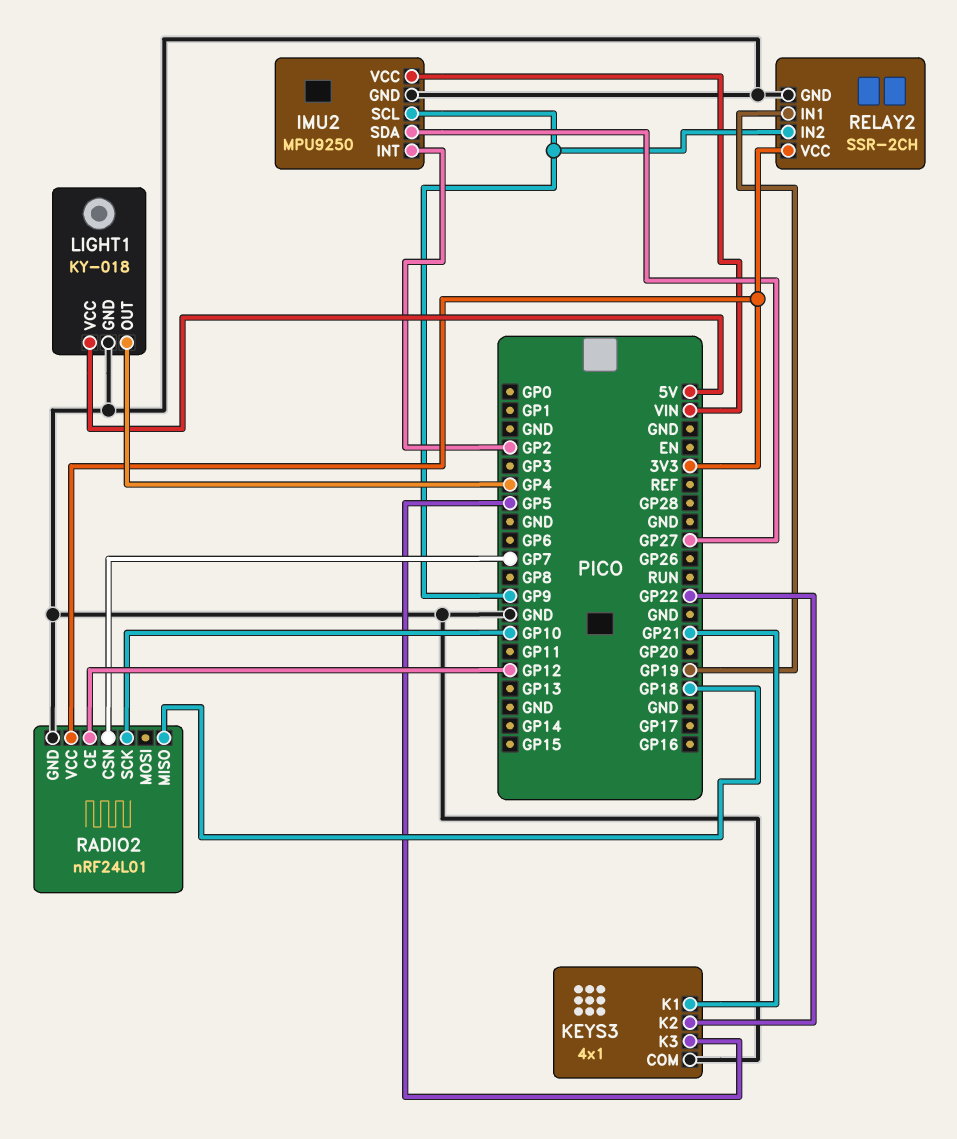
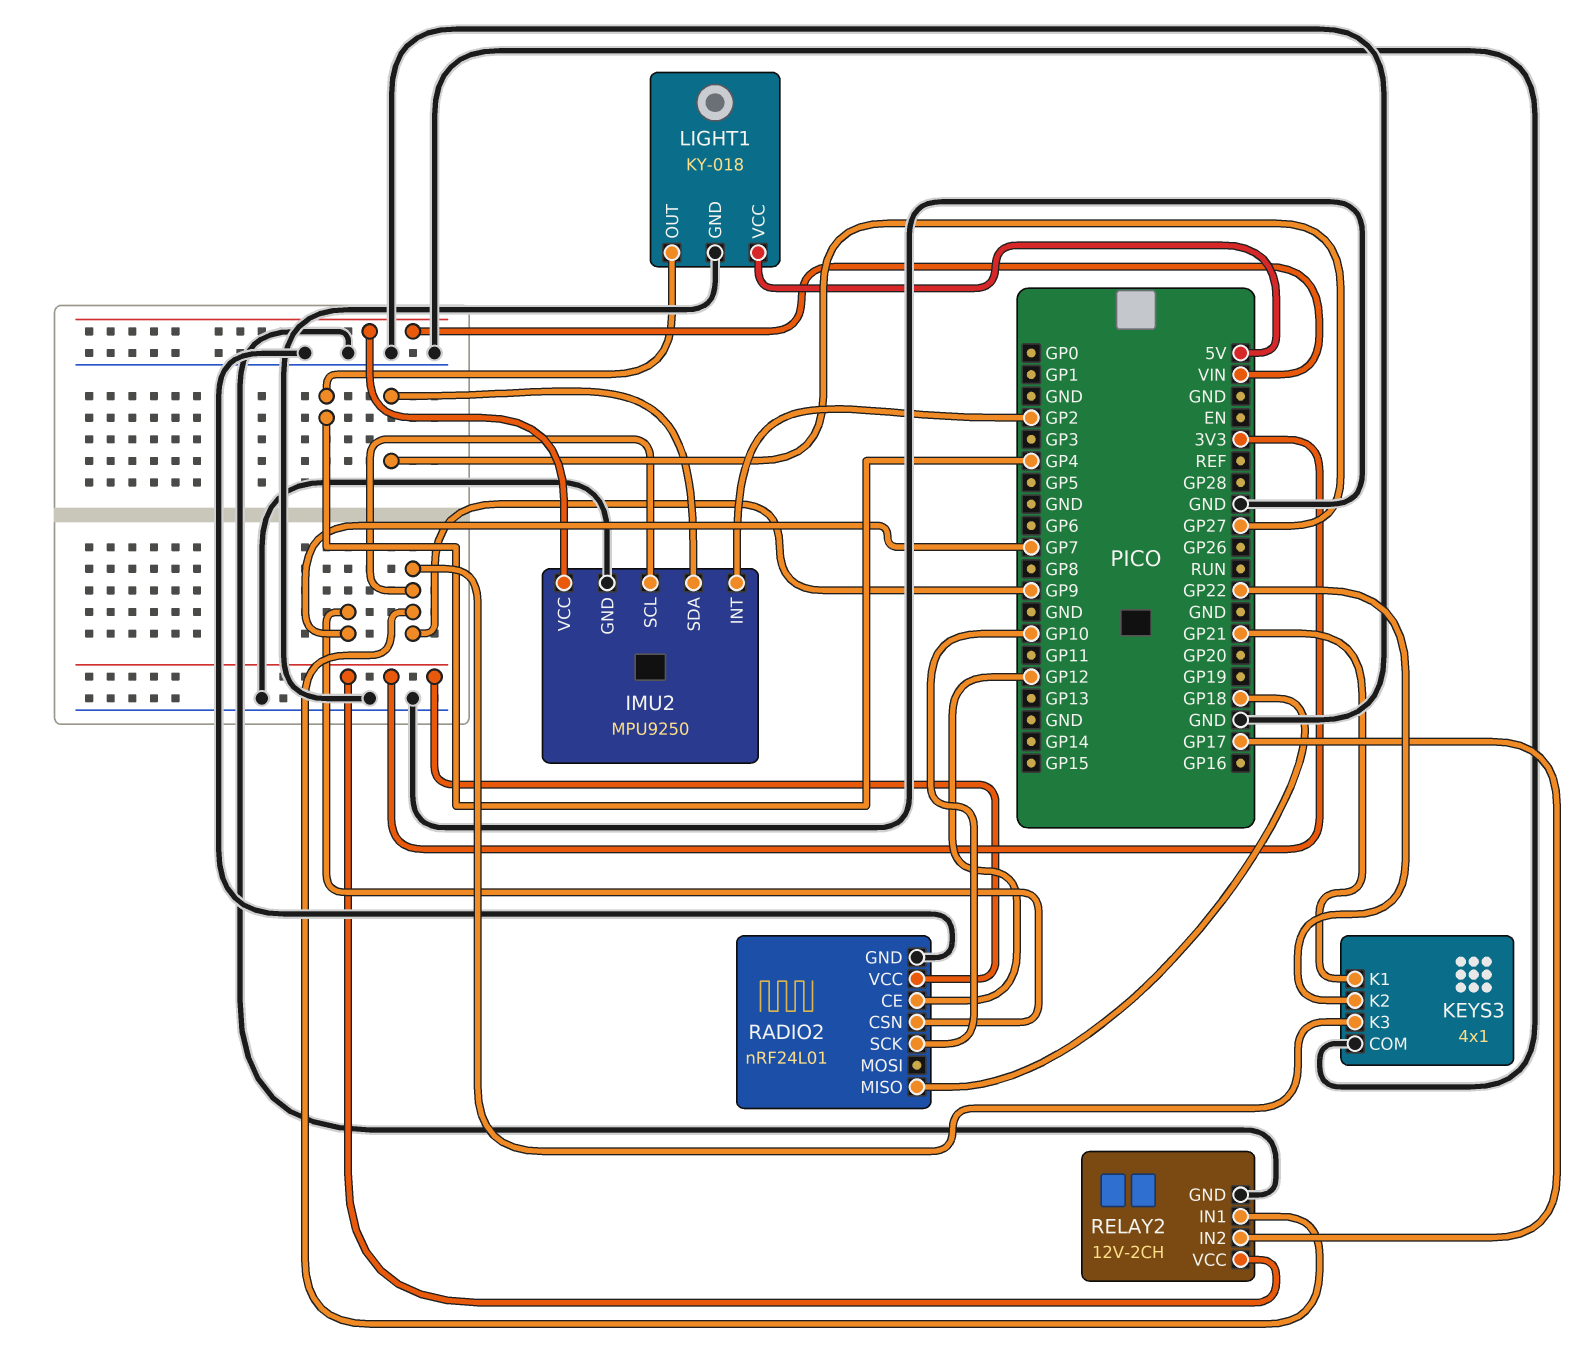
KEYS3 pin K3: GP5 -> GP9
RELAY2: SSR-2CH -> 12V-2CH
RELAY2 pin IN1: GP19 -> GP9
RELAY2 pin IN2: GP9 -> GP17

